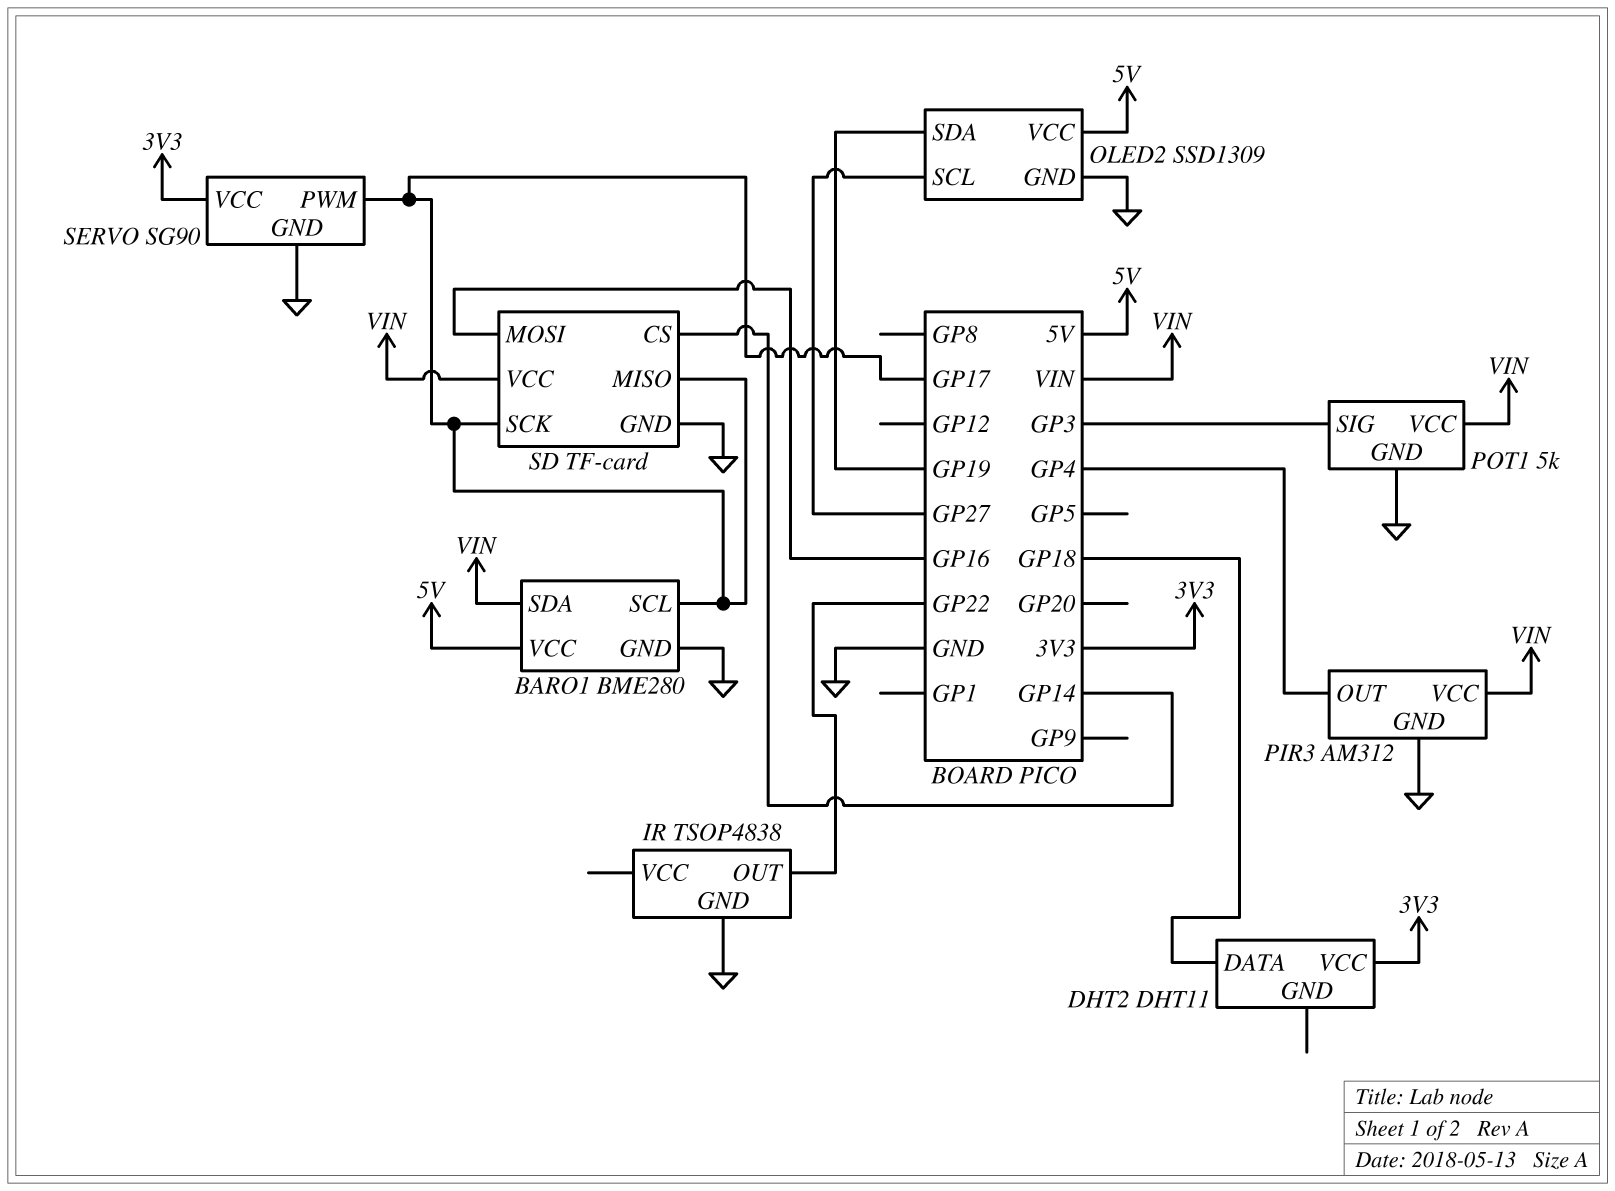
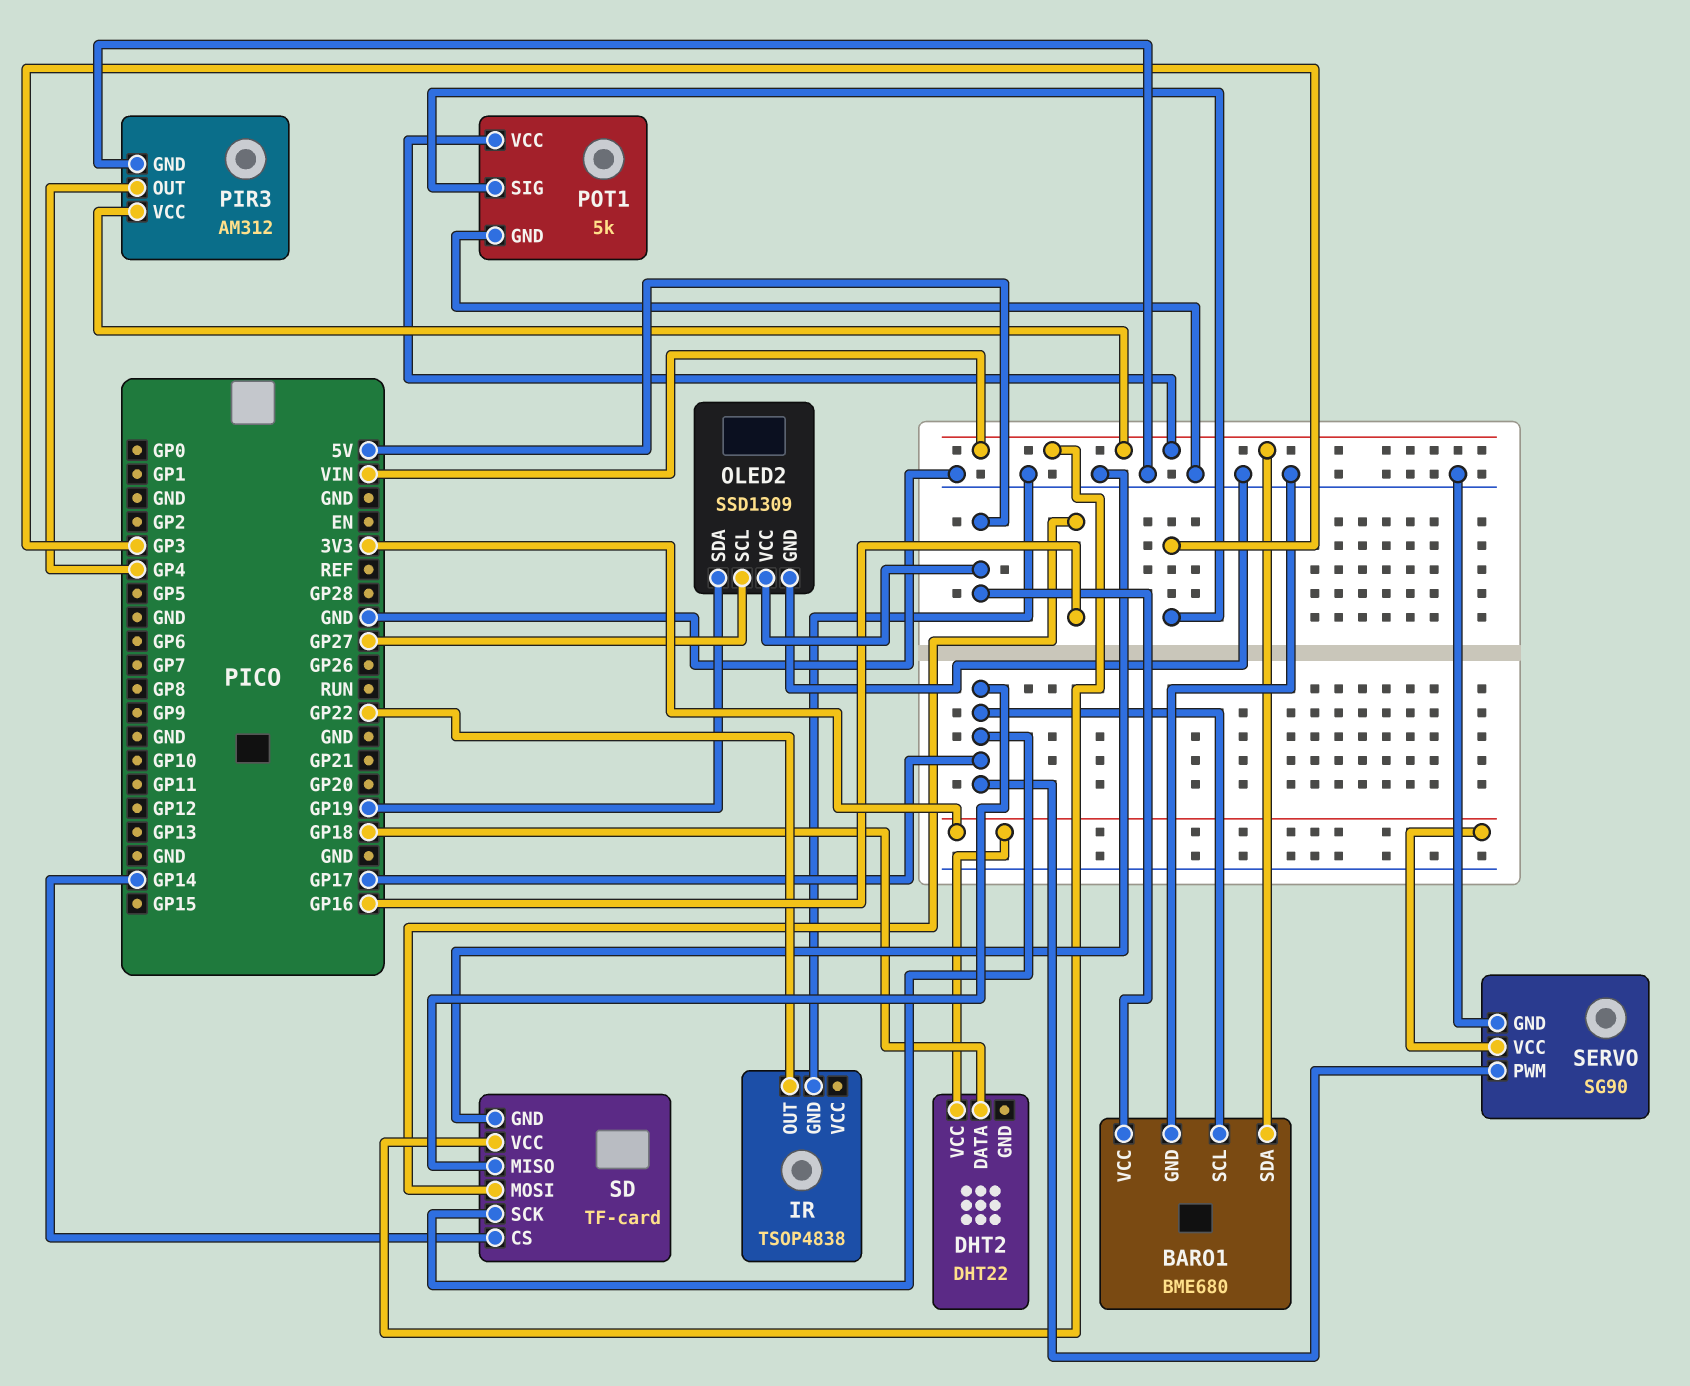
BARO1: BME280 -> BME680
DHT2: DHT11 -> DHT22

